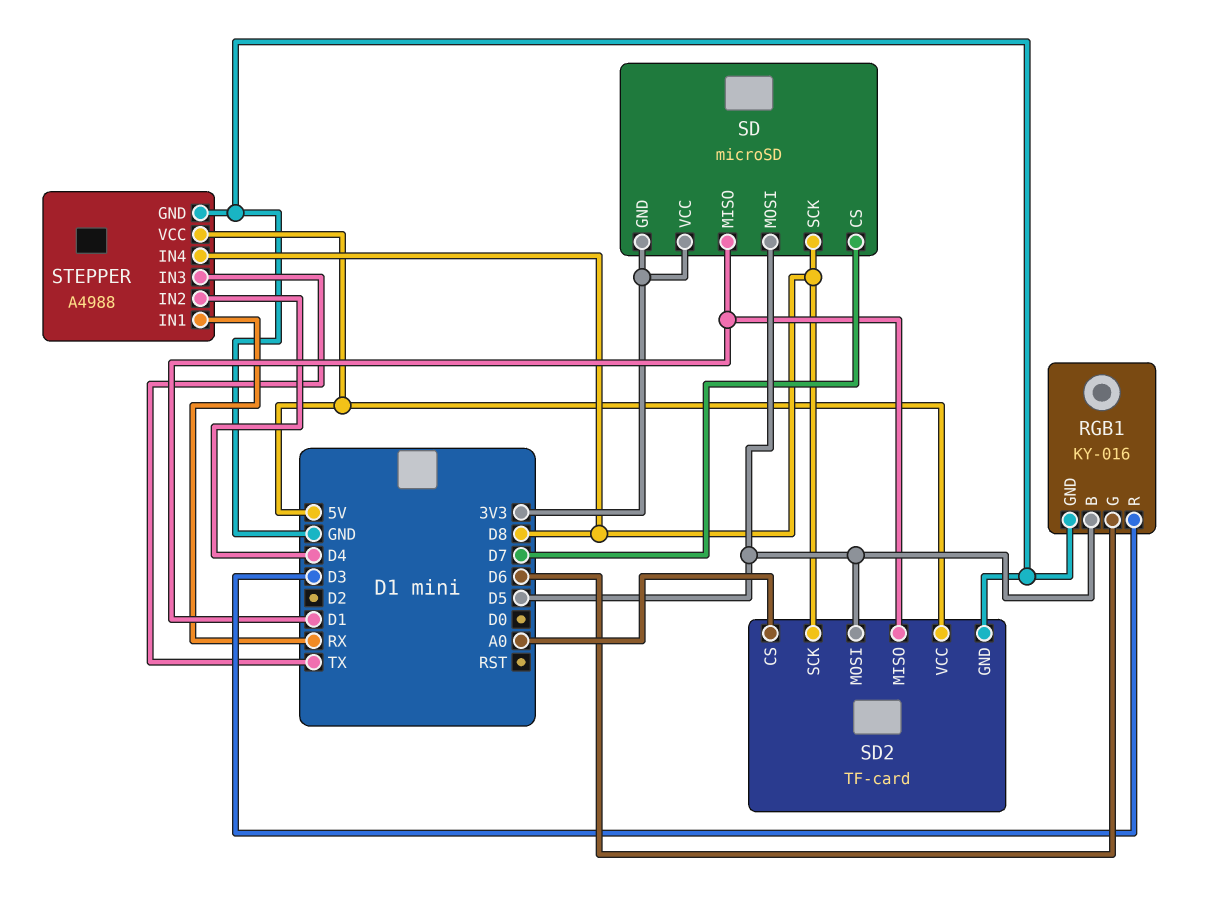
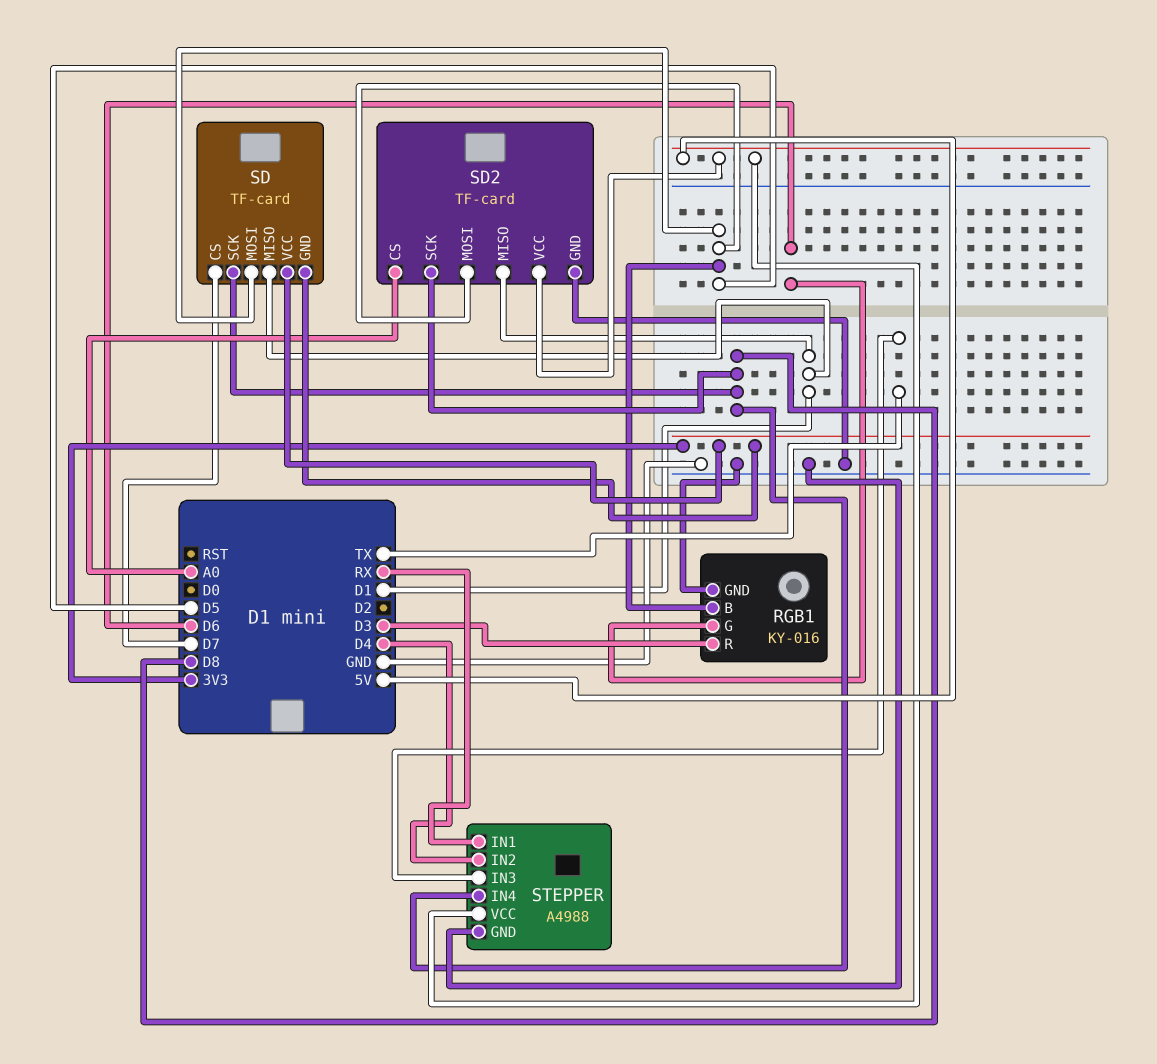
SD: microSD -> TF-card

